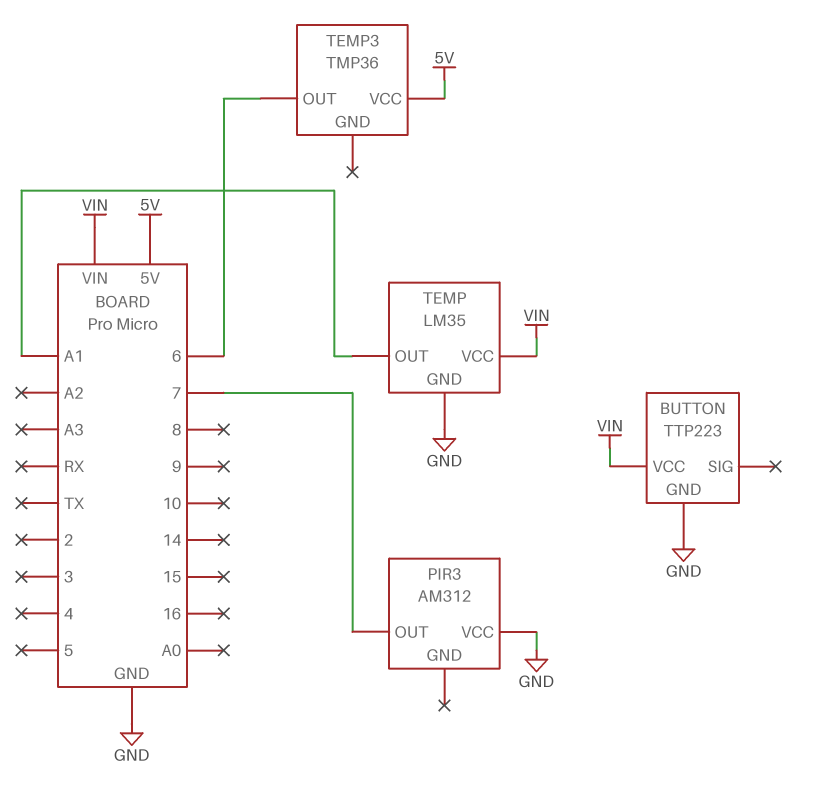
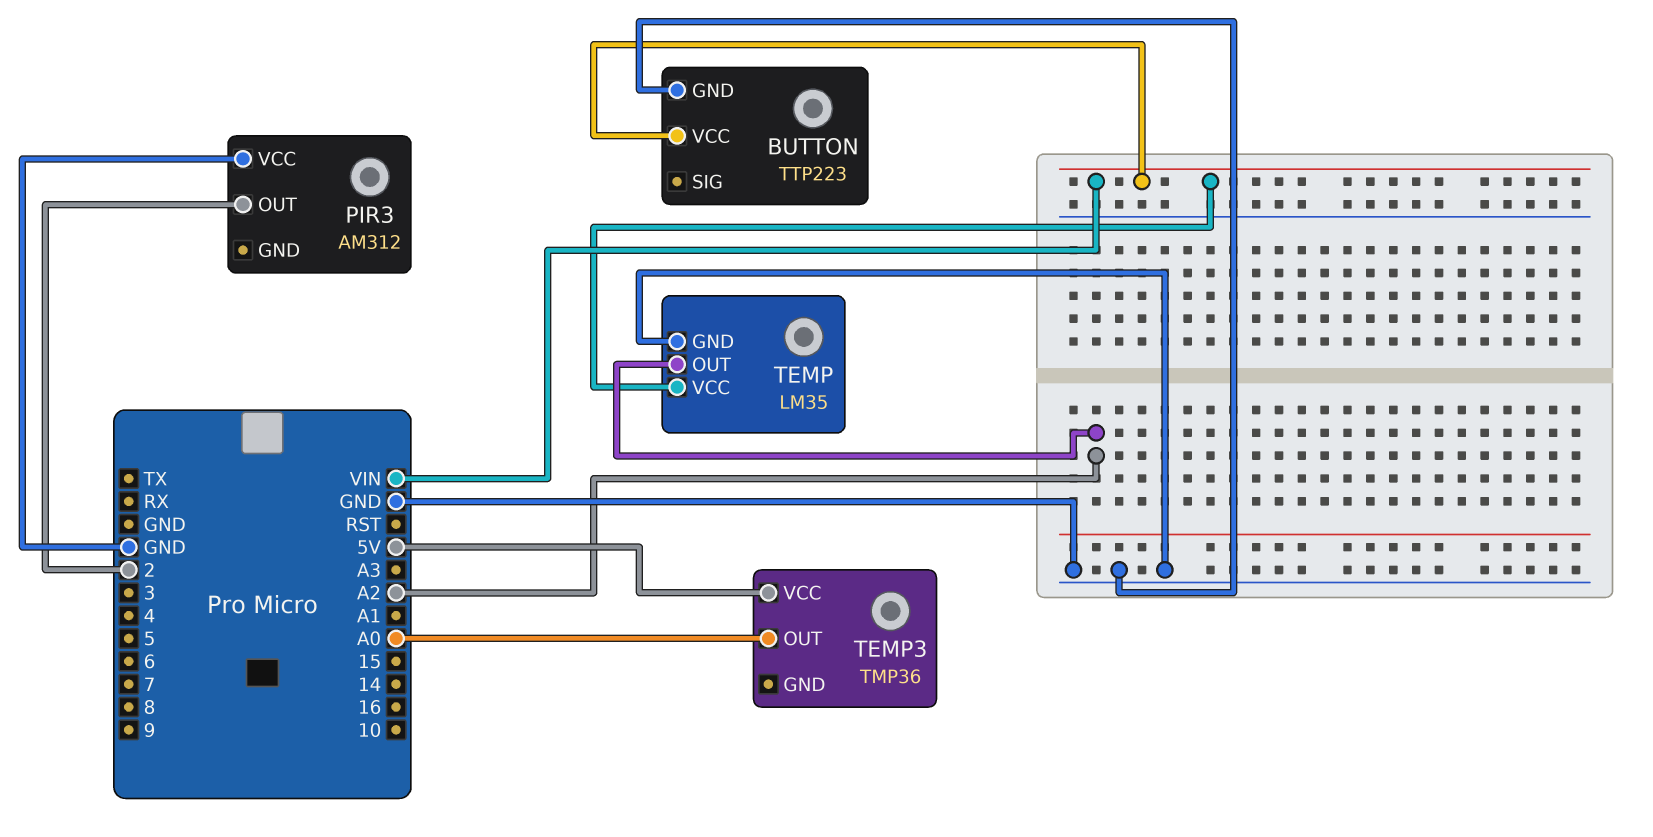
PIR3 pin OUT: 7 -> 2
TEMP pin OUT: A1 -> A2
TEMP3 pin OUT: 6 -> A0

